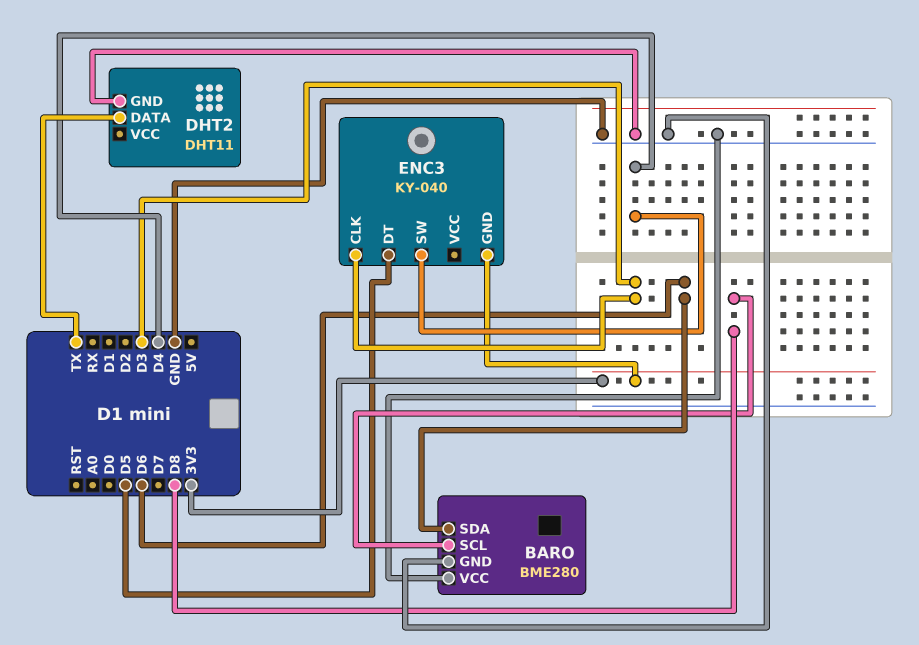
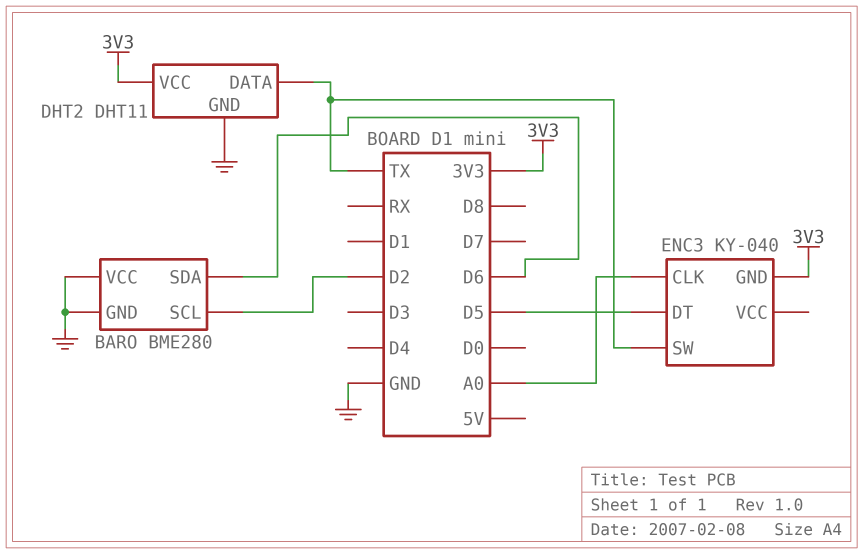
BARO pin SCL: D8 -> D2
DHT2 pin VCC: none -> 3V3
ENC3 pin CLK: D3 -> A0
ENC3 pin SW: D4 -> TX

